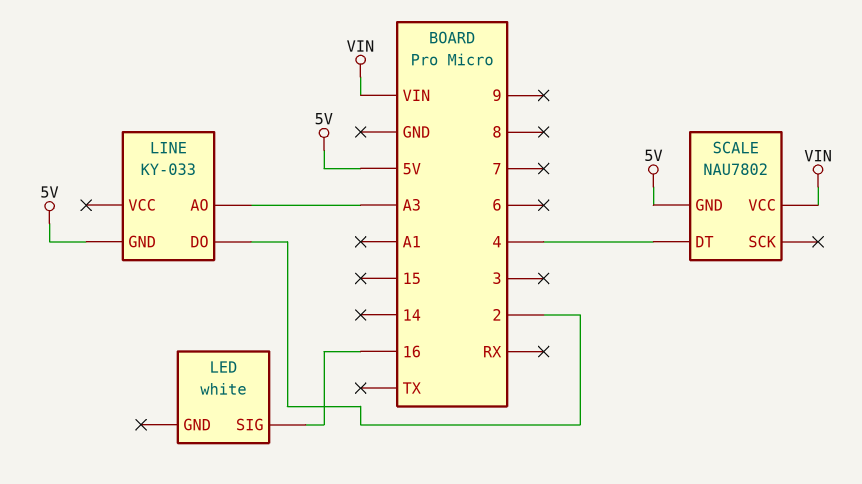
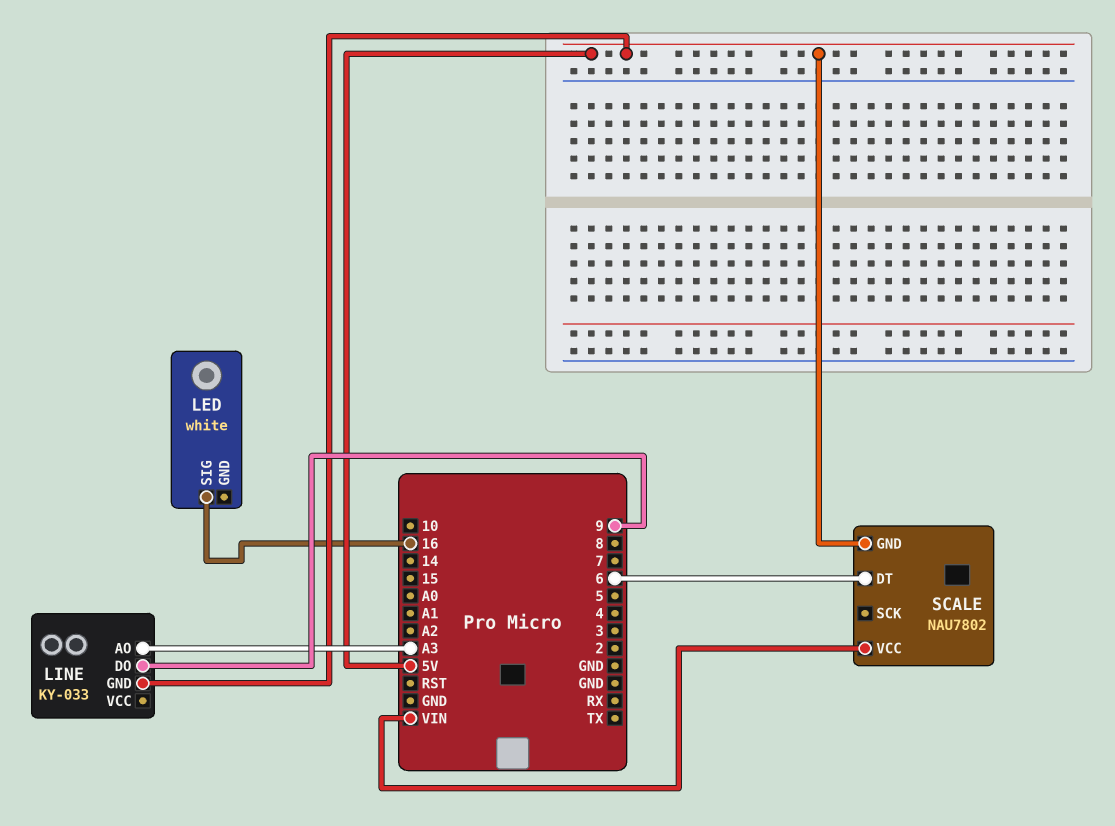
LINE pin DO: 2 -> 9
SCALE pin DT: 4 -> 6

